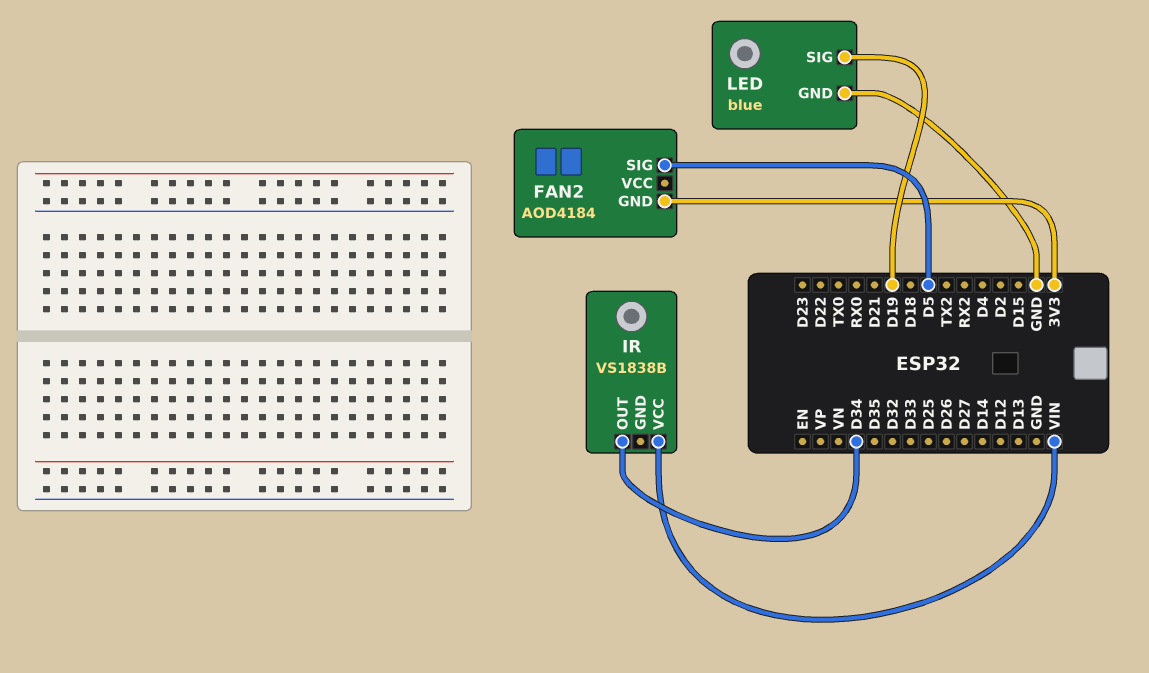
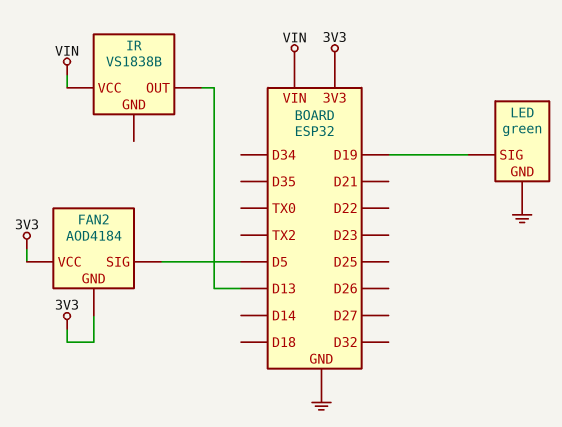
FAN2 pin VCC: none -> 3V3
IR pin OUT: D34 -> D13
LED: blue -> green

